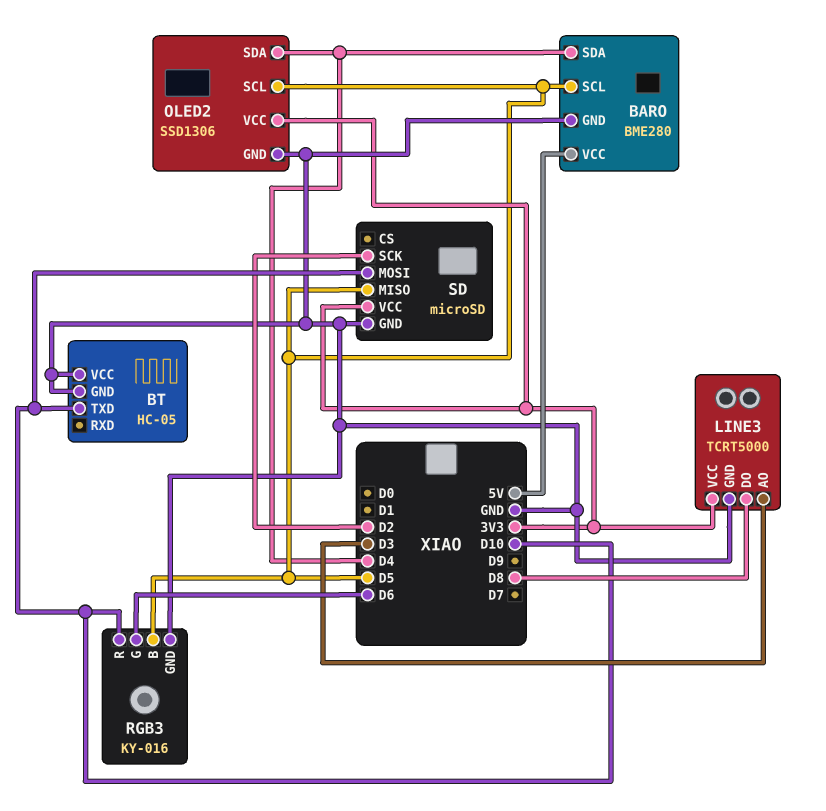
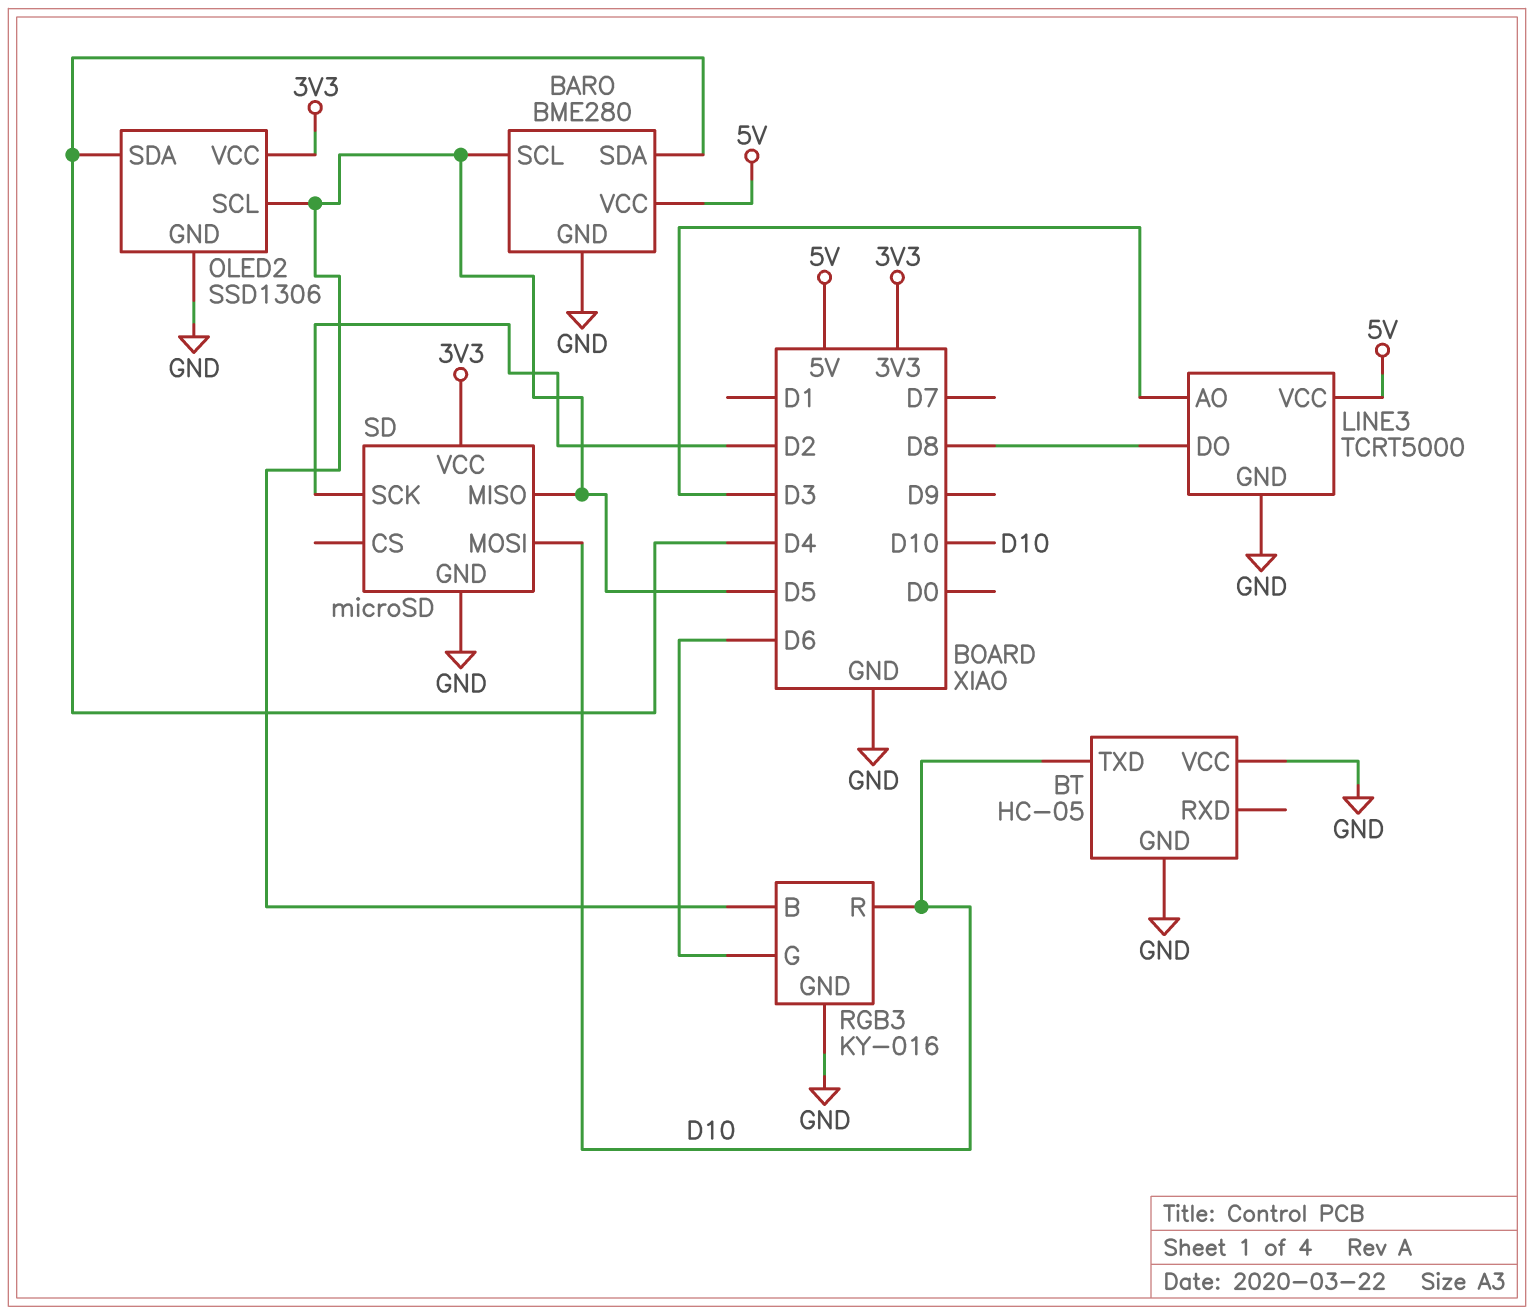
LINE3 pin VCC: 3V3 -> 5V

